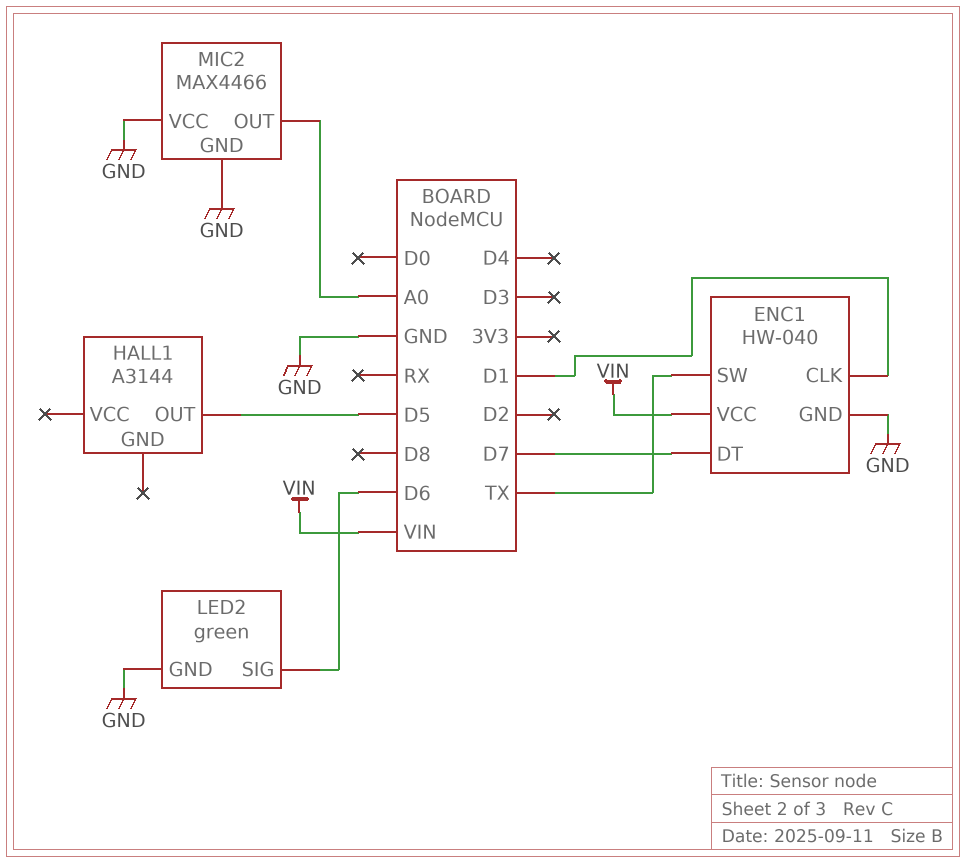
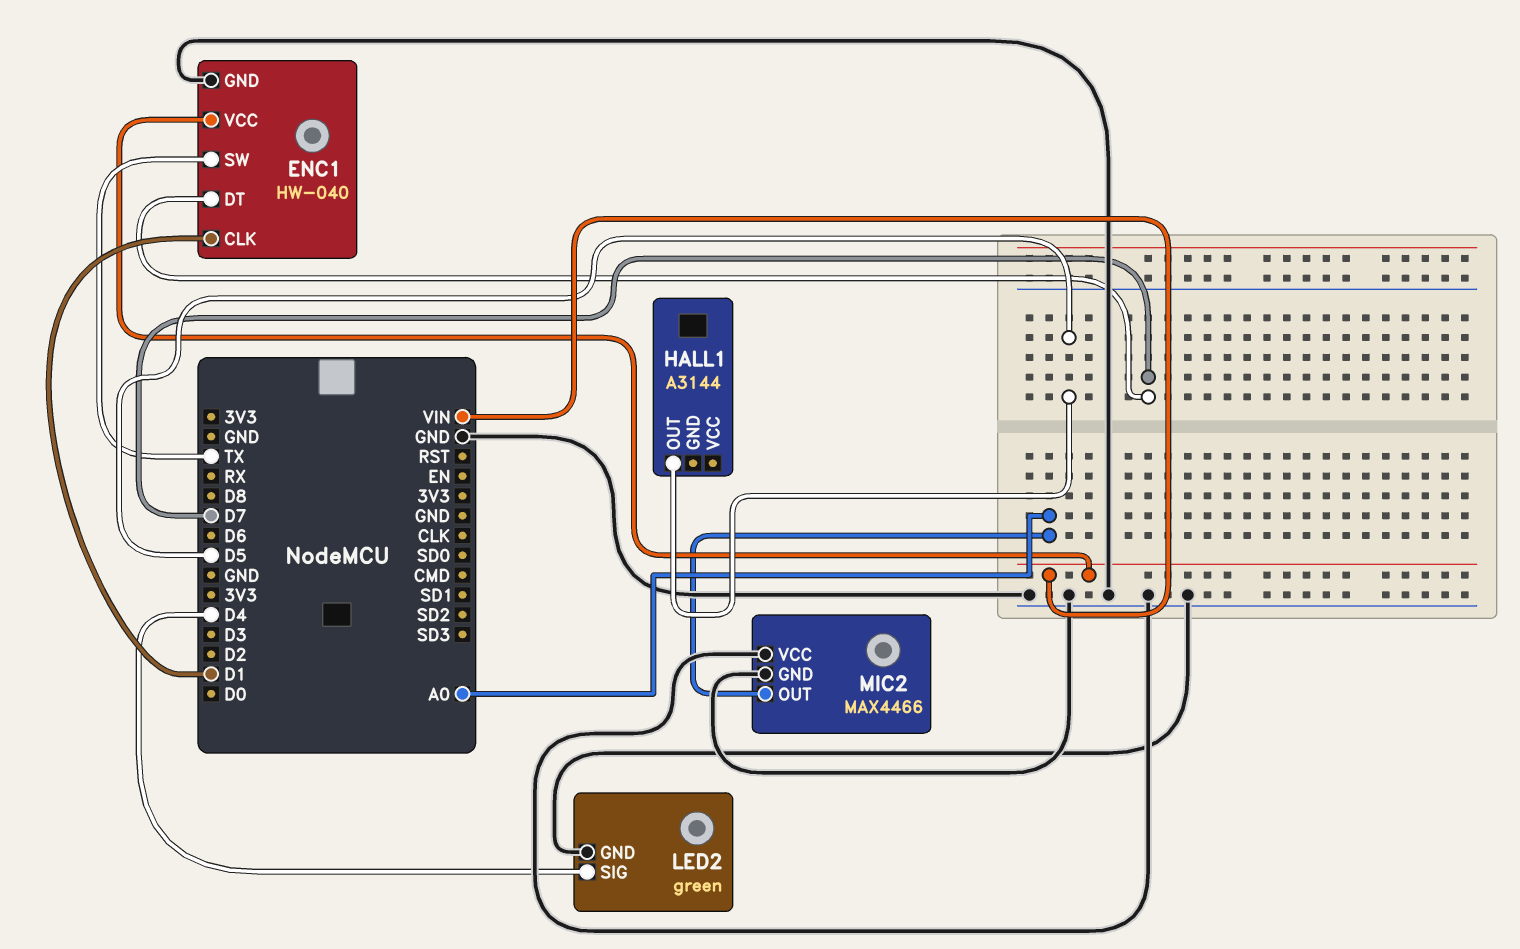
LED2 pin SIG: D6 -> D4

